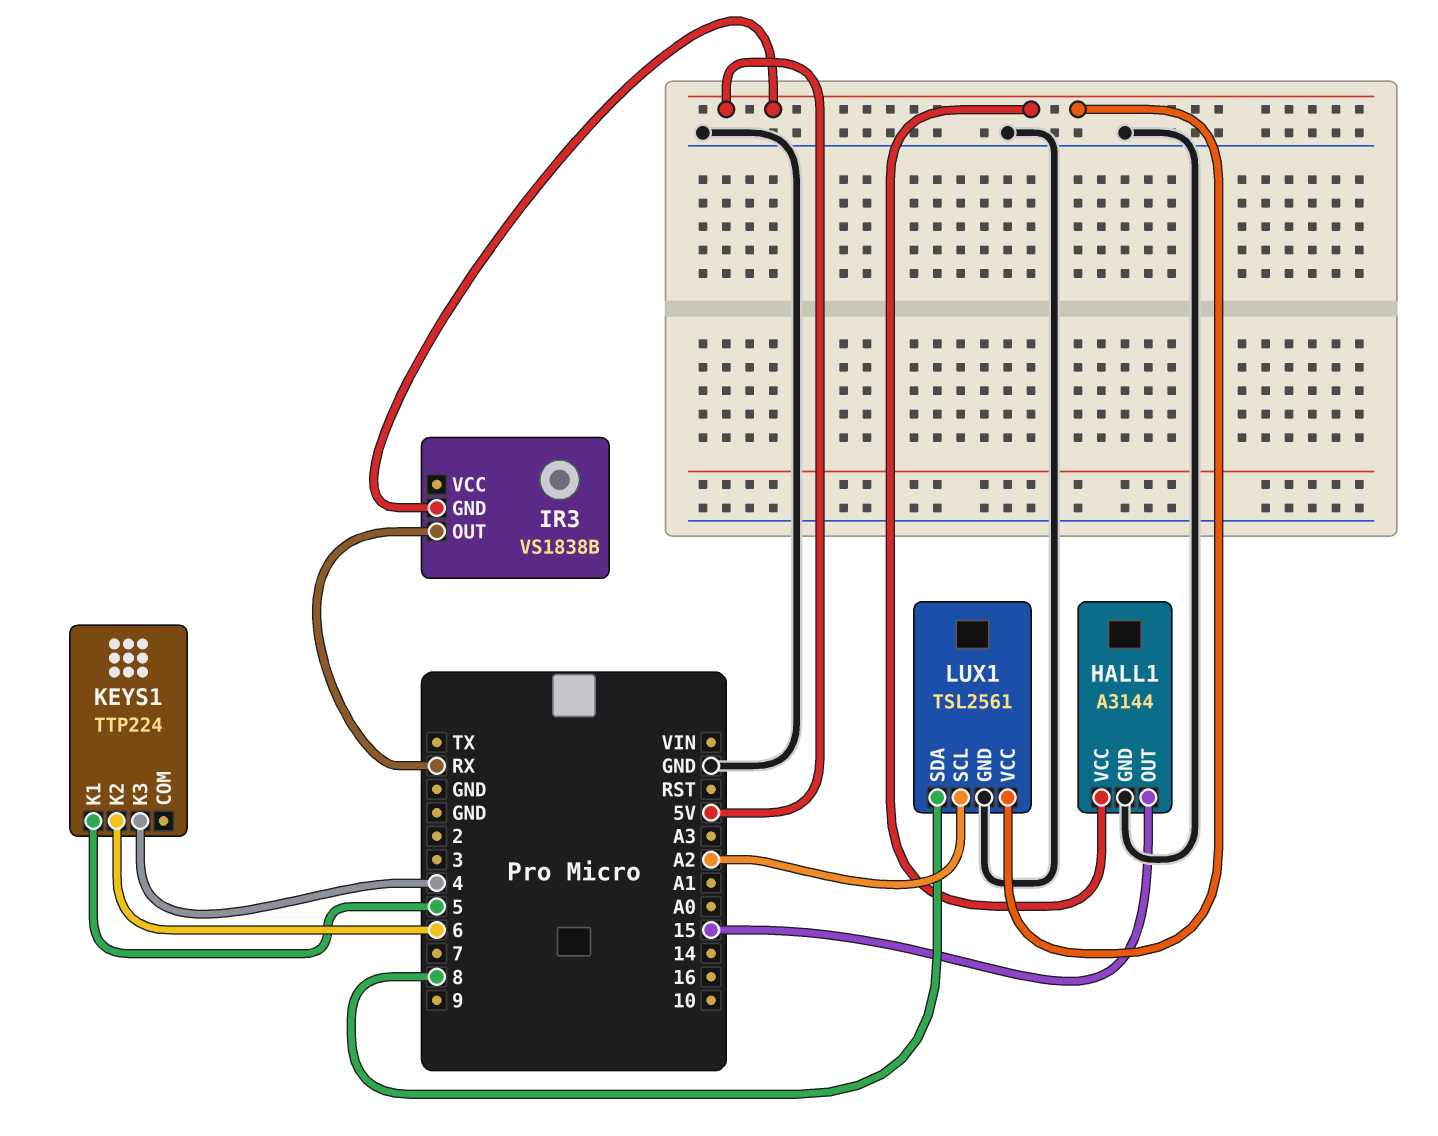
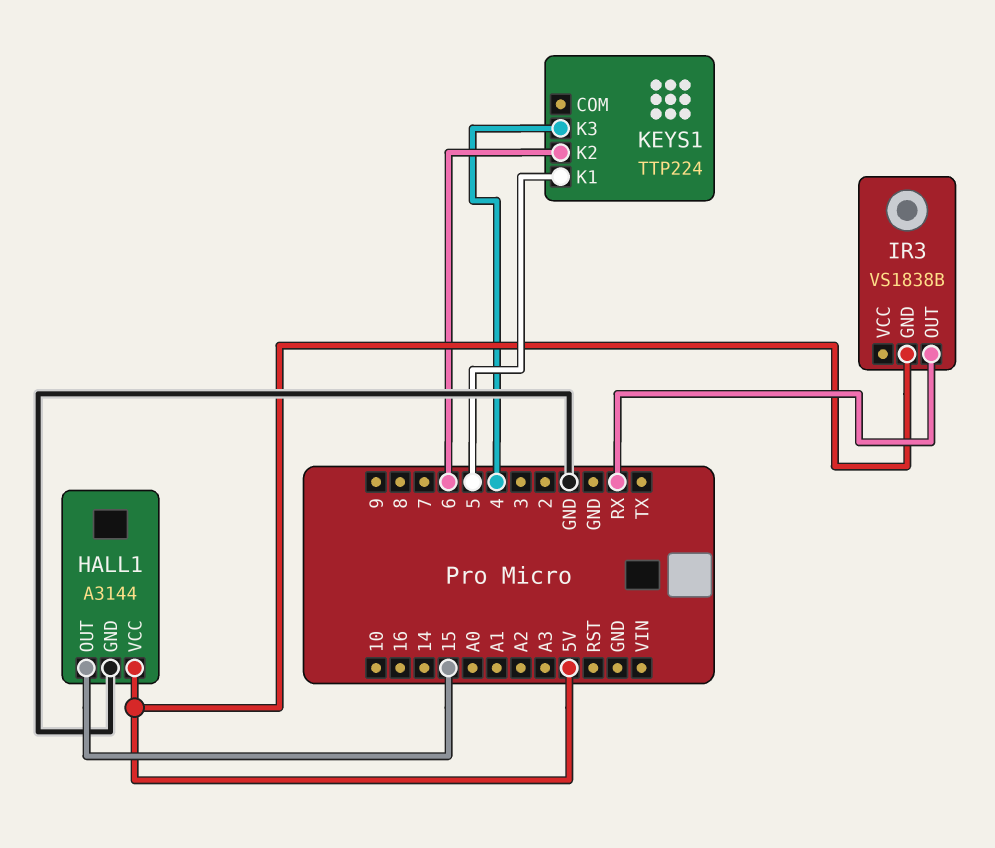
LUX1: TSL2561 -> none
LUX1 pin GND: GND -> none
LUX1 pin SCL: A2 -> none
LUX1 pin SDA: 8 -> none
LUX1 pin VCC: 5V -> none

